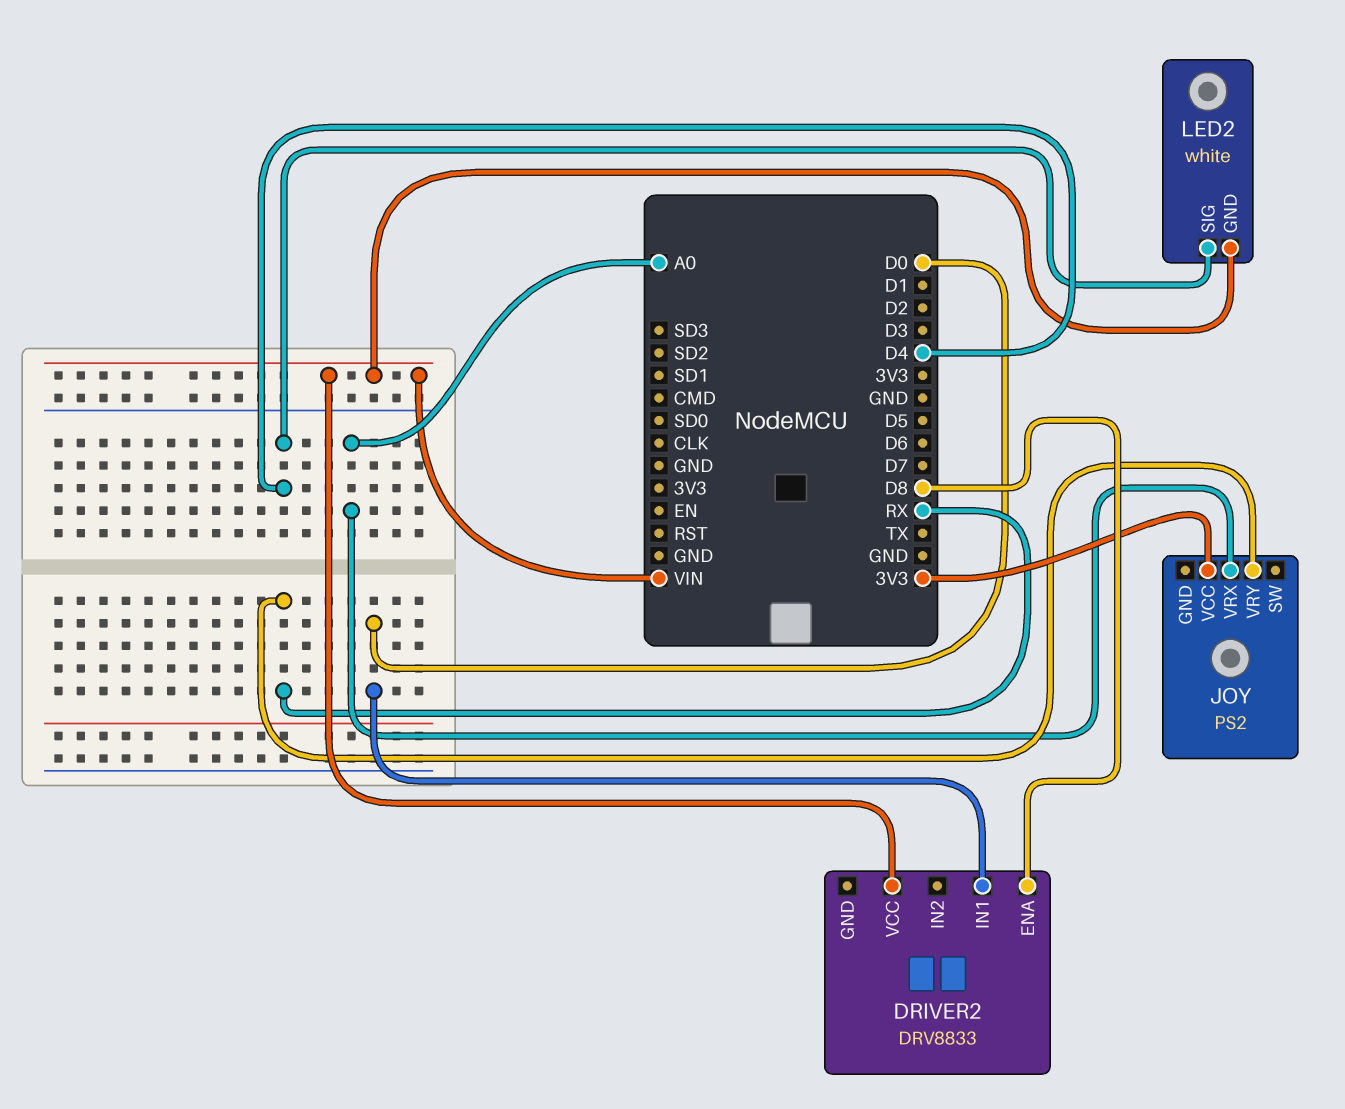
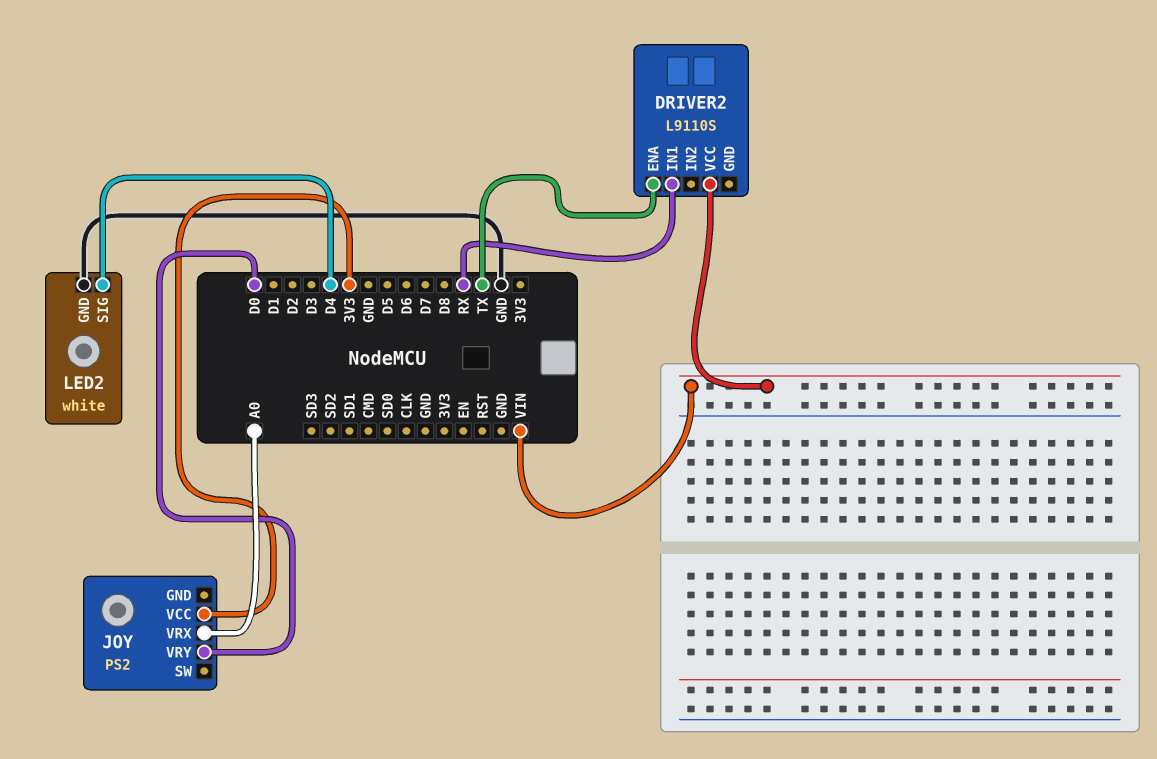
DRIVER2: DRV8833 -> L9110S
DRIVER2 pin ENA: D8 -> TX
DRIVER2 pin IN1: D0 -> RX
JOY pin VRY: RX -> D0
LED2 pin GND: VIN -> GND

